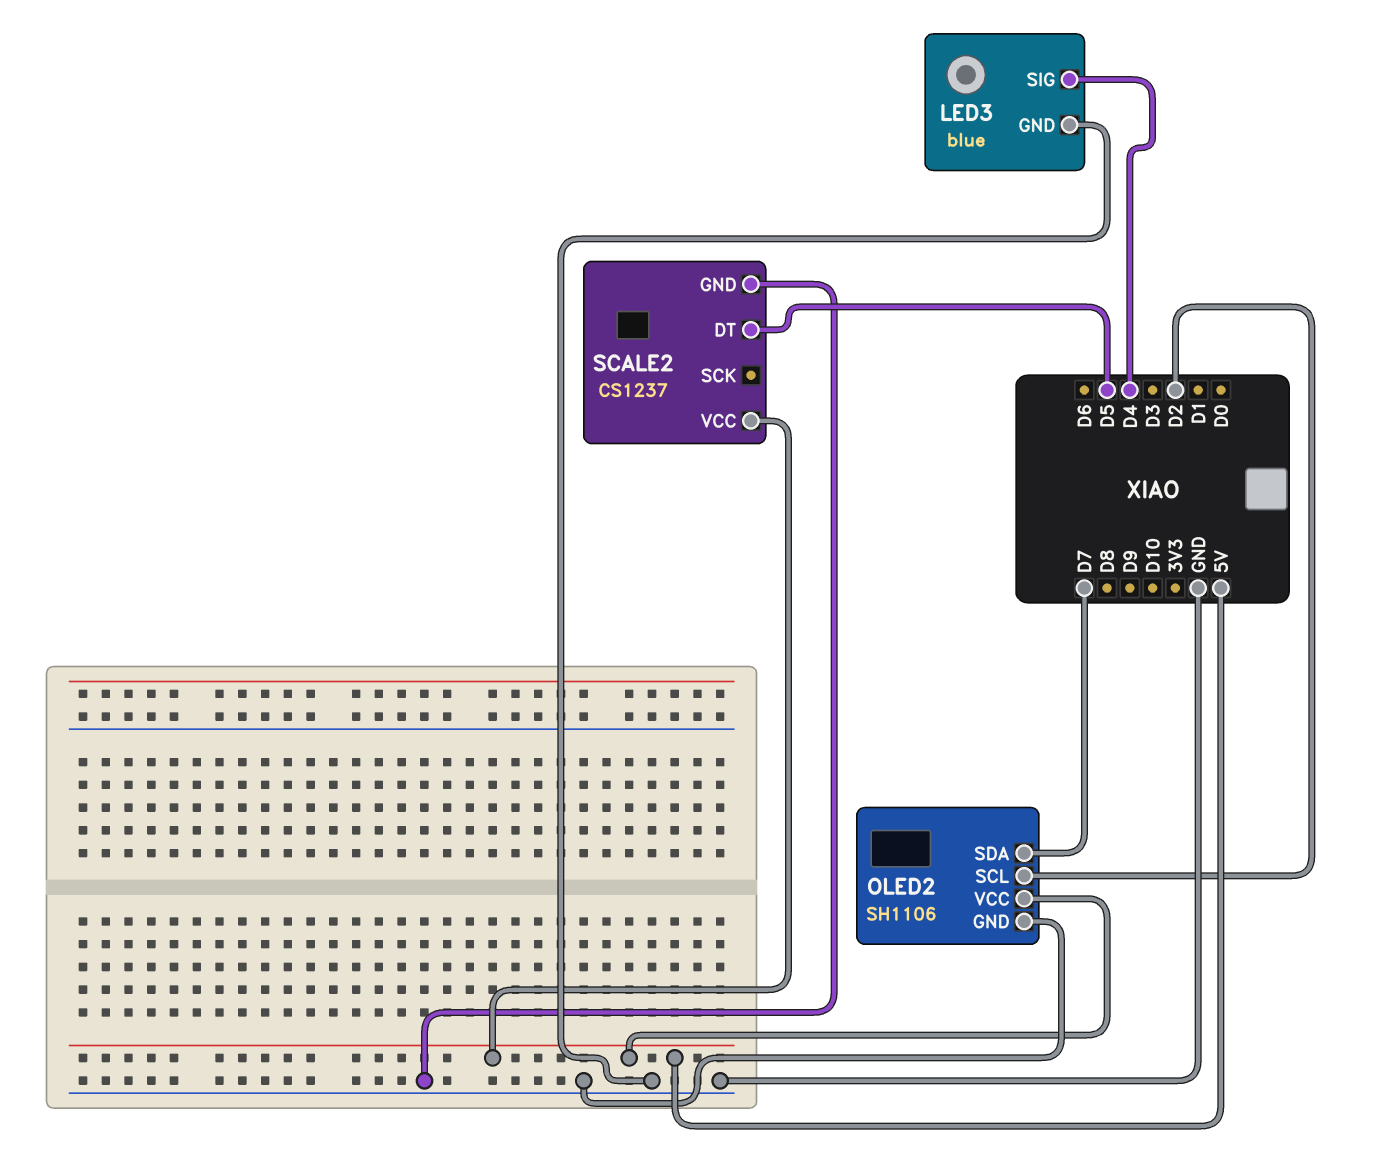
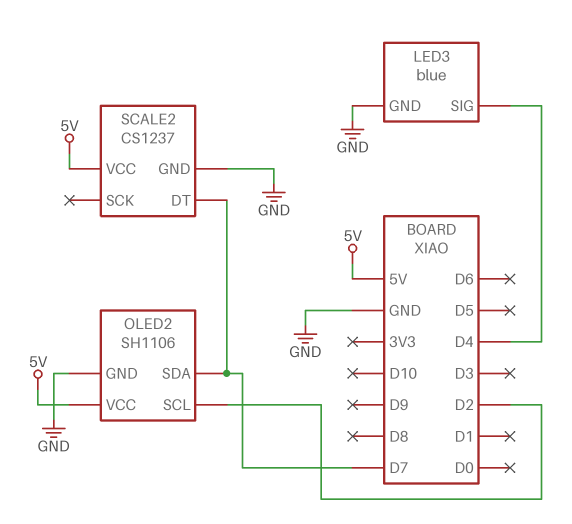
SCALE2 pin DT: D5 -> D7

